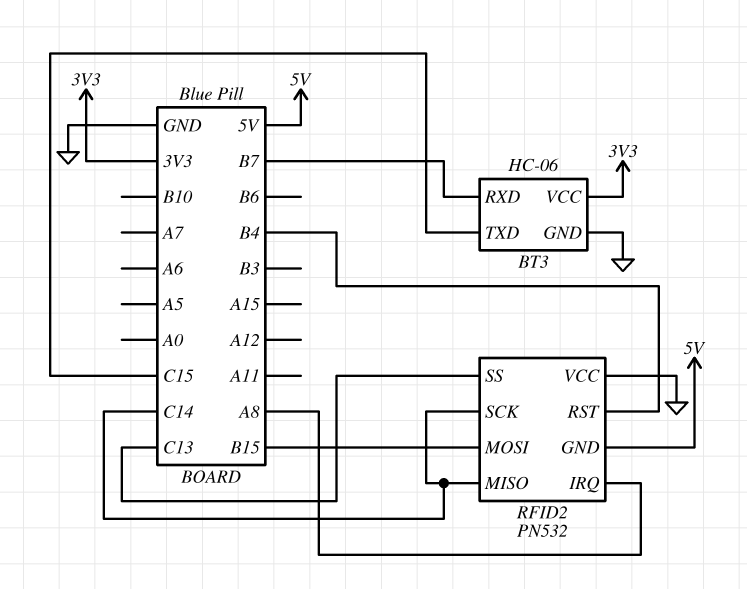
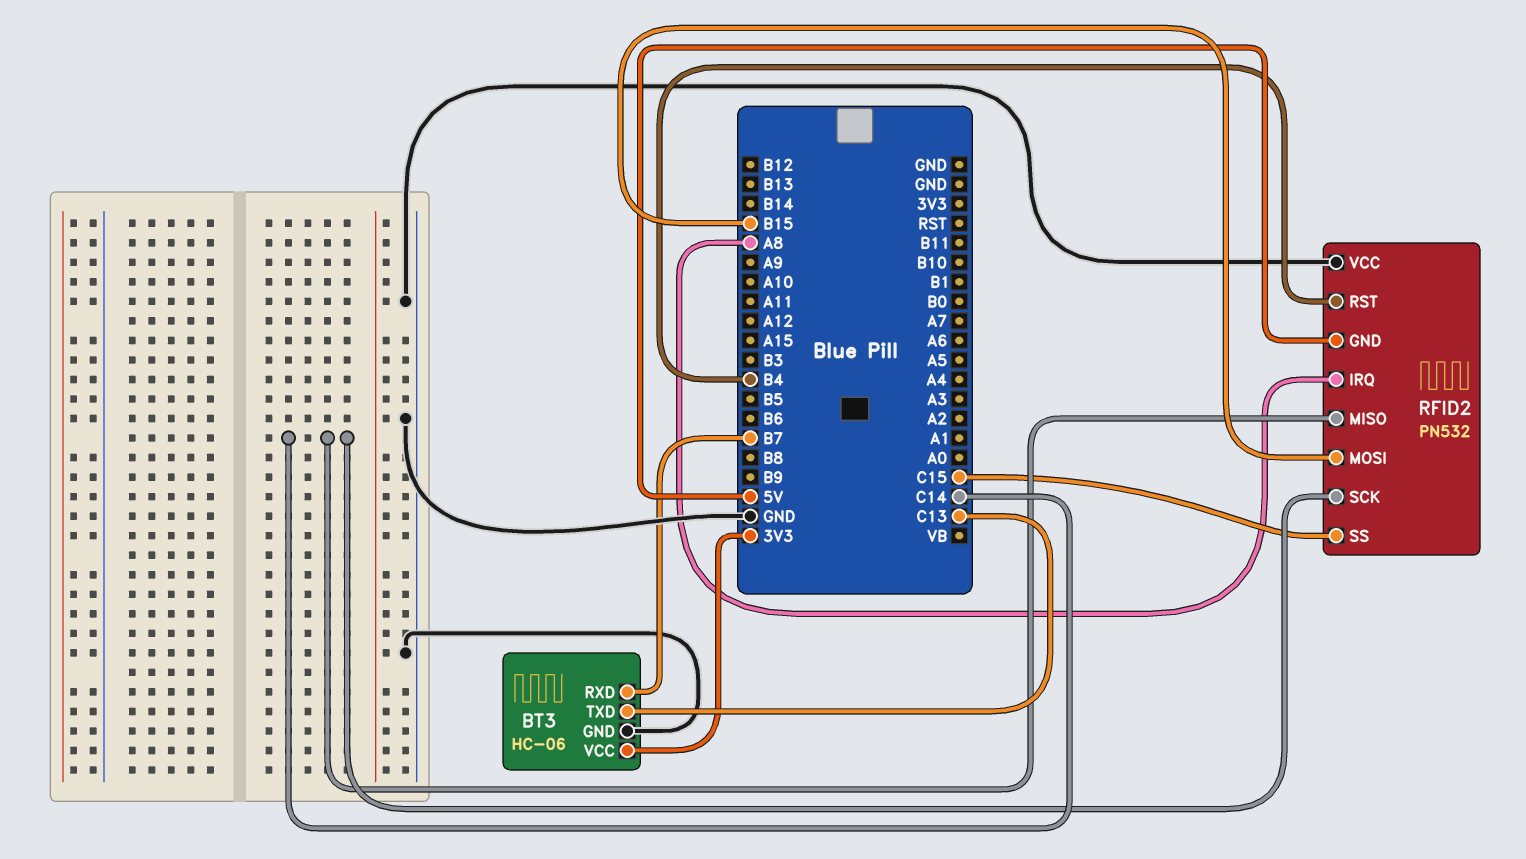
BT3 pin TXD: C15 -> C13
RFID2 pin SS: C13 -> C15

